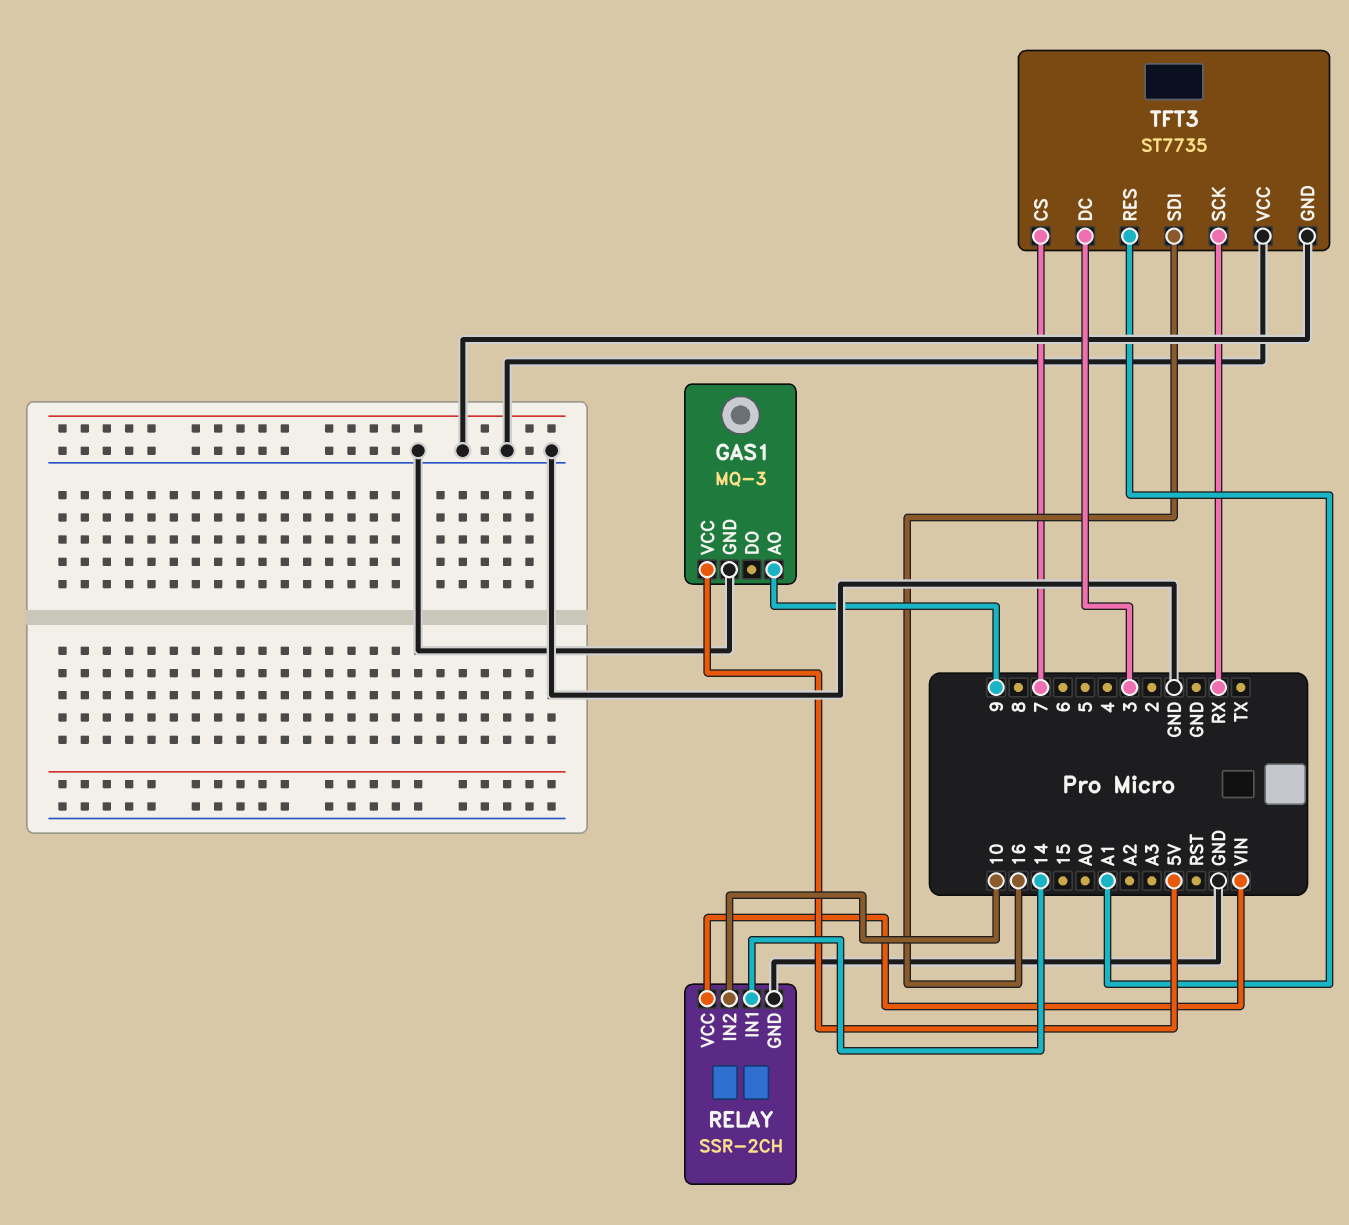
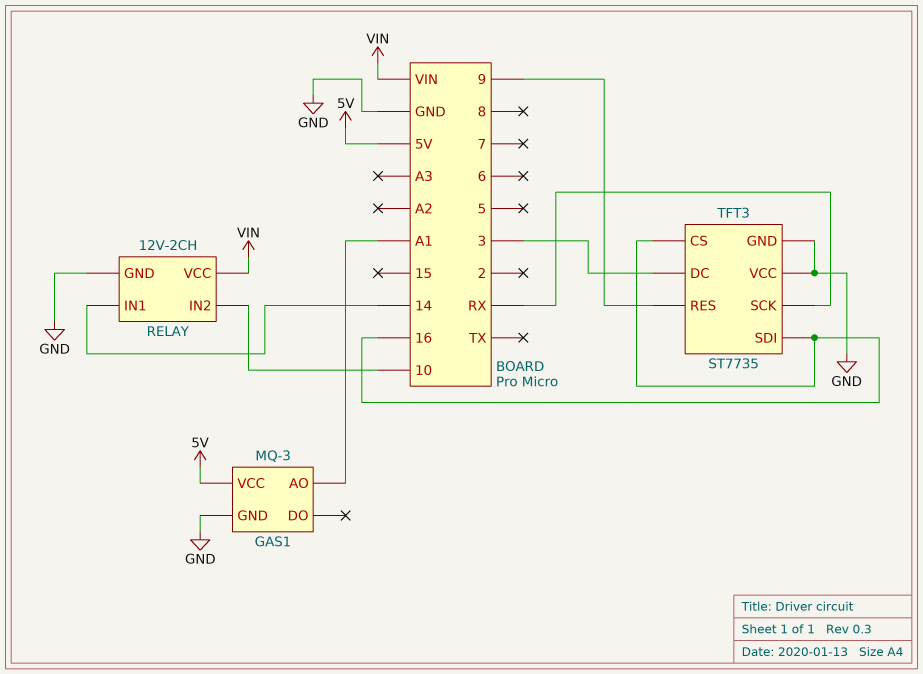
GAS1 pin AO: 9 -> A1
RELAY: SSR-2CH -> 12V-2CH
TFT3 pin CS: 7 -> 16
TFT3 pin RES: A1 -> 9

